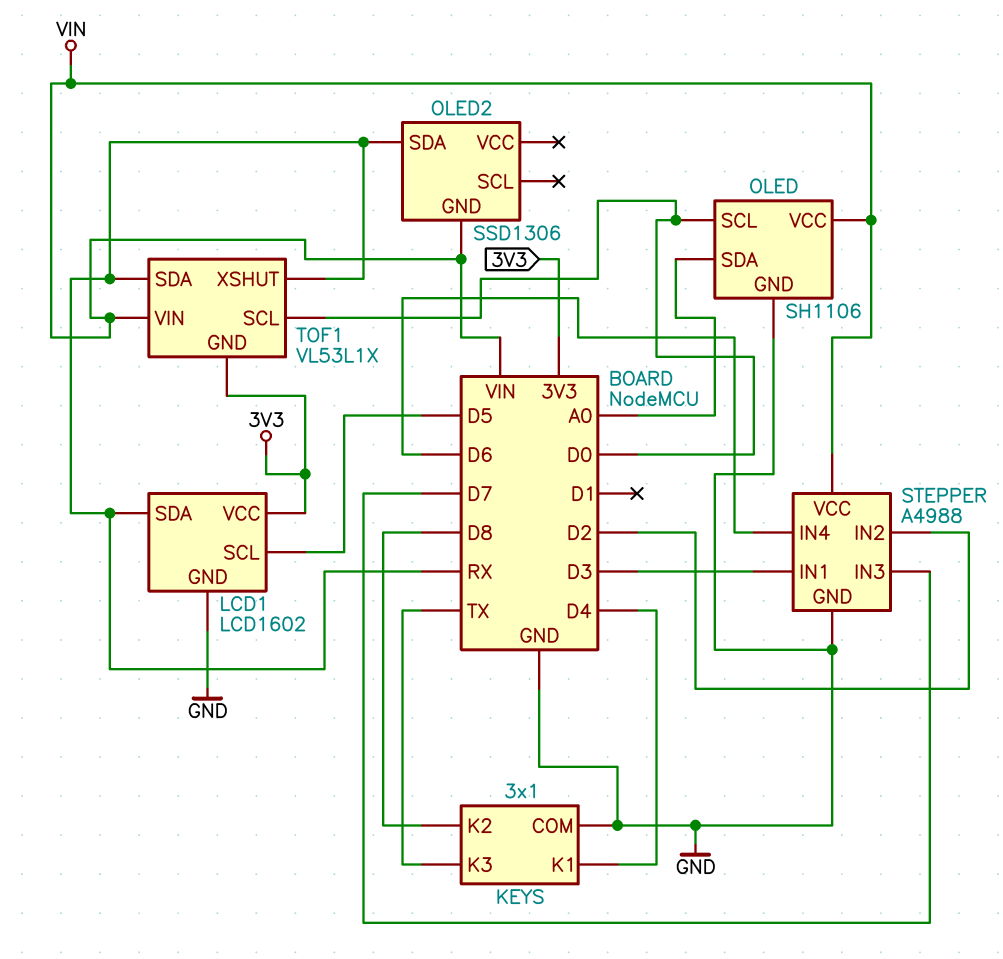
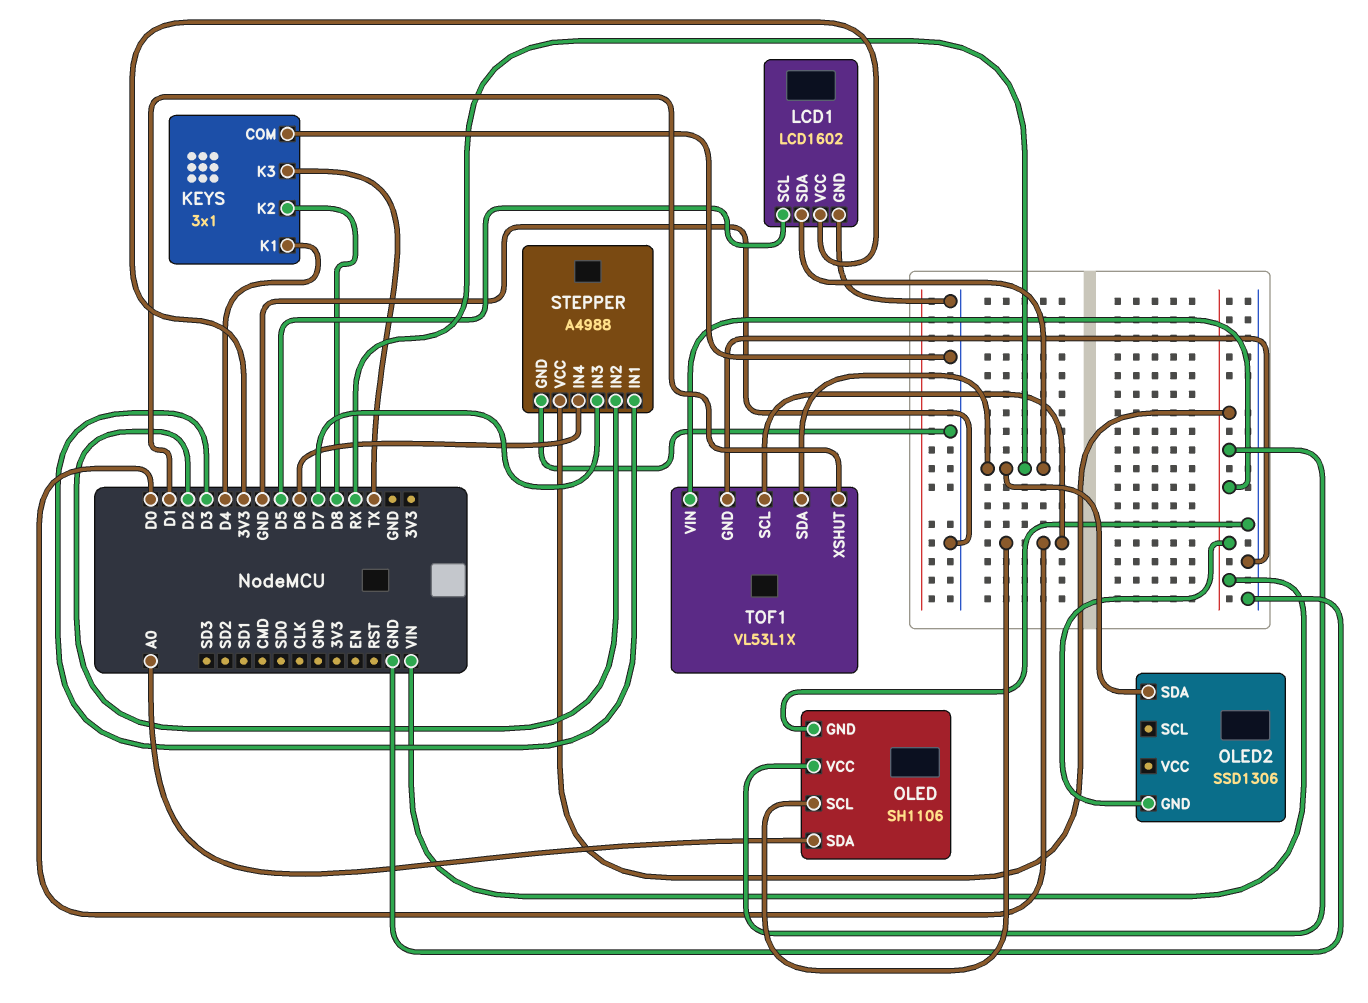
TOF1 pin GND: 3V3 -> GND
TOF1 pin XSHUT: RX -> D1

